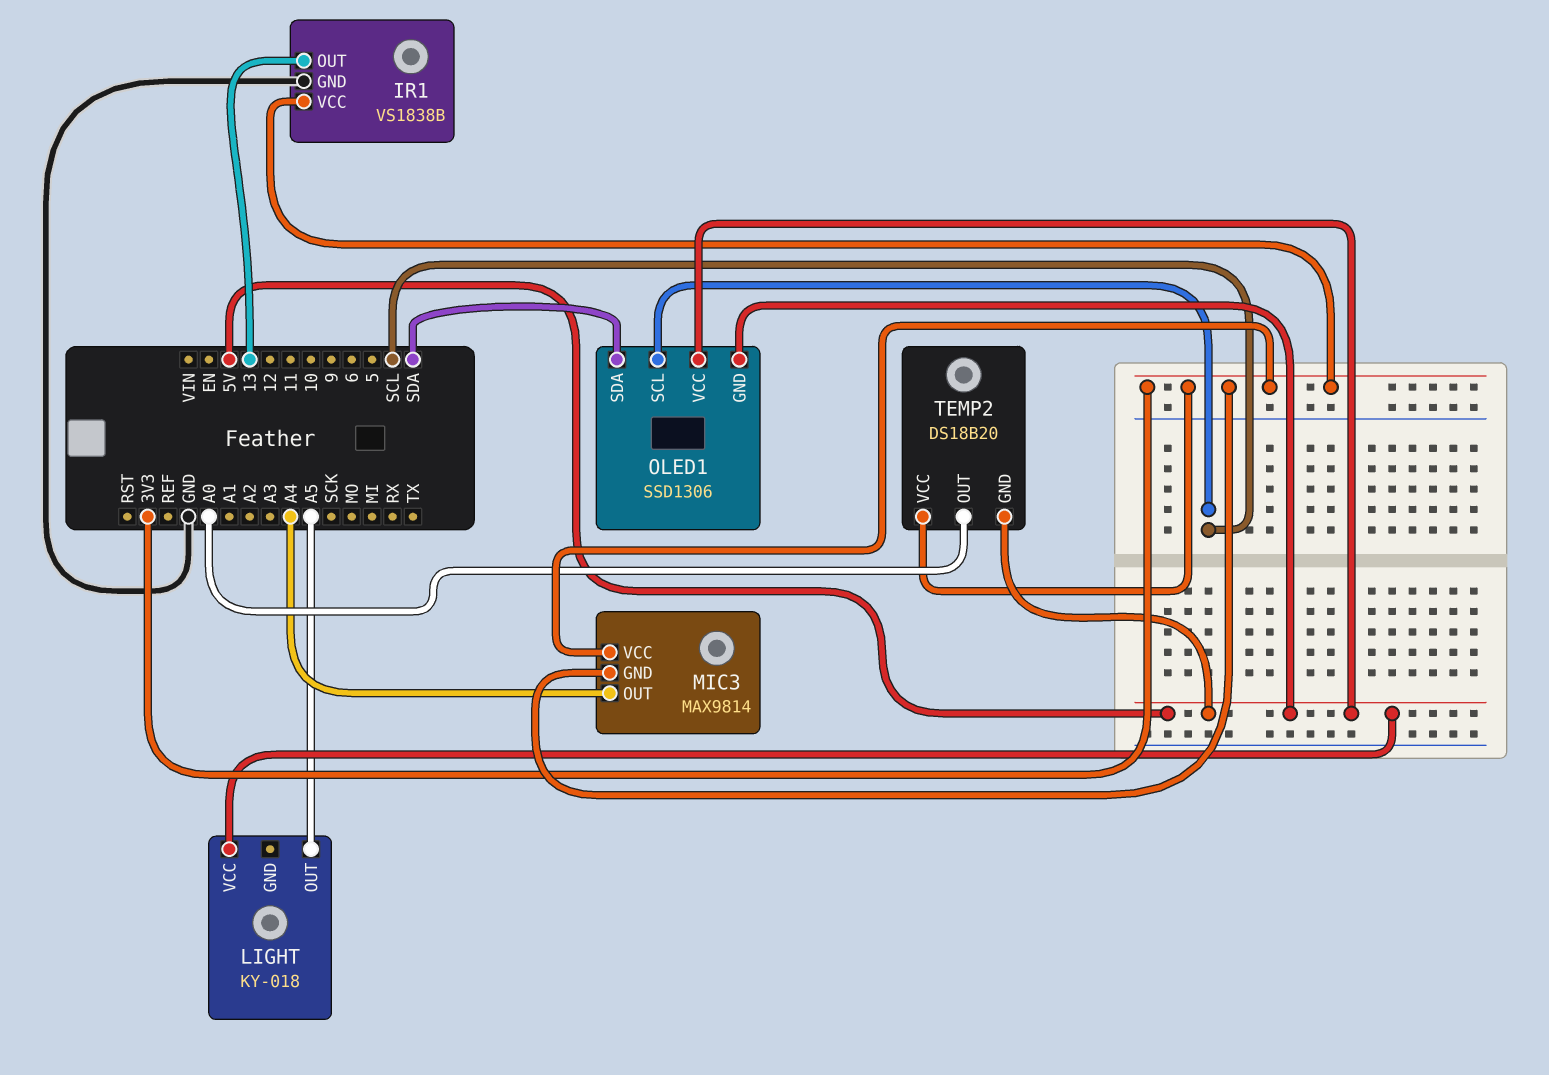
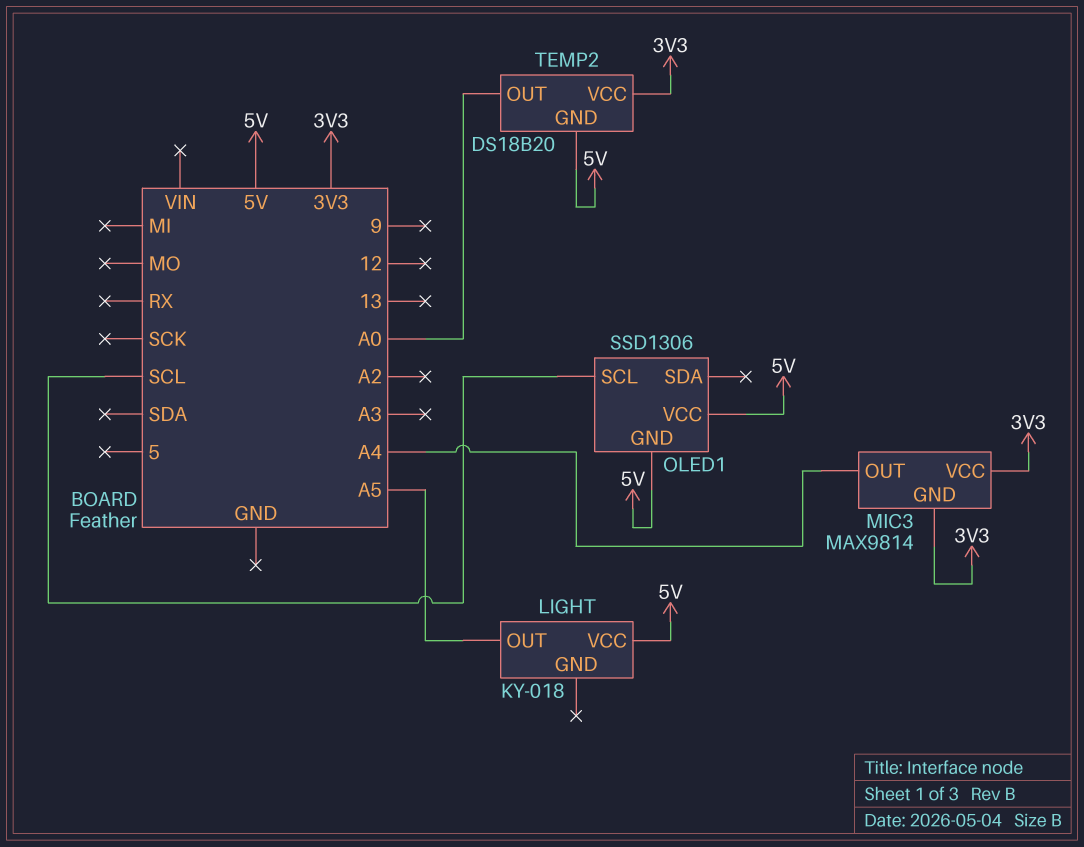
IR1: VS1838B -> none
IR1 pin GND: GND -> none
IR1 pin OUT: 13 -> none
IR1 pin VCC: 3V3 -> none
OLED1 pin SDA: SDA -> none

